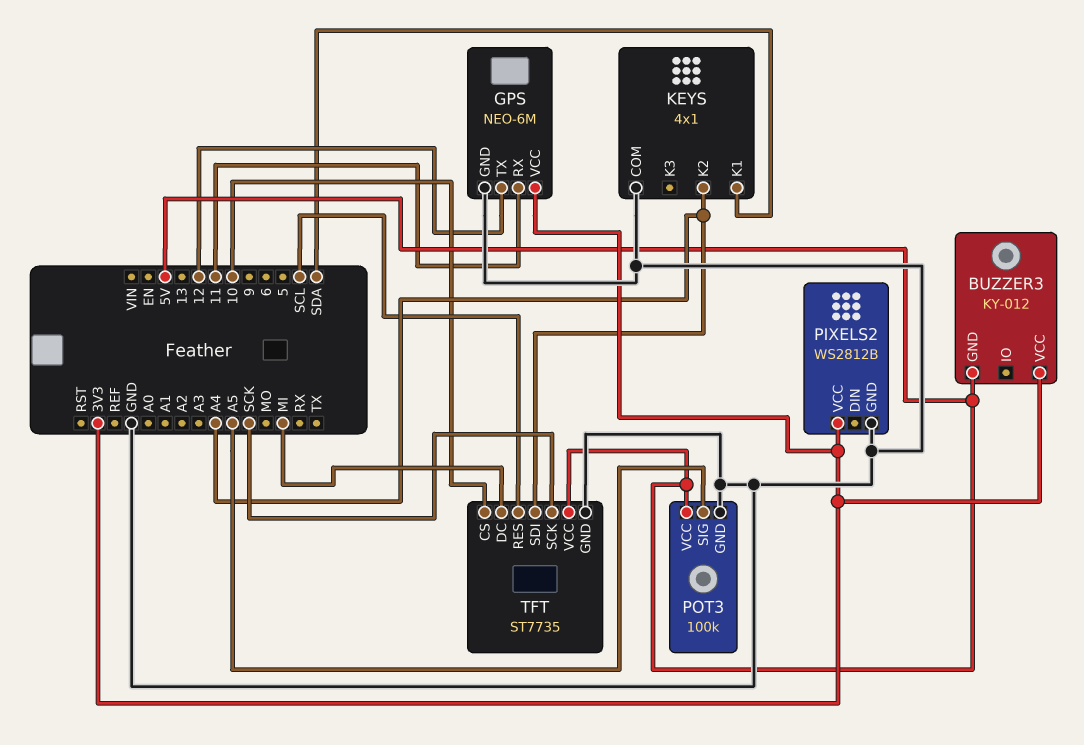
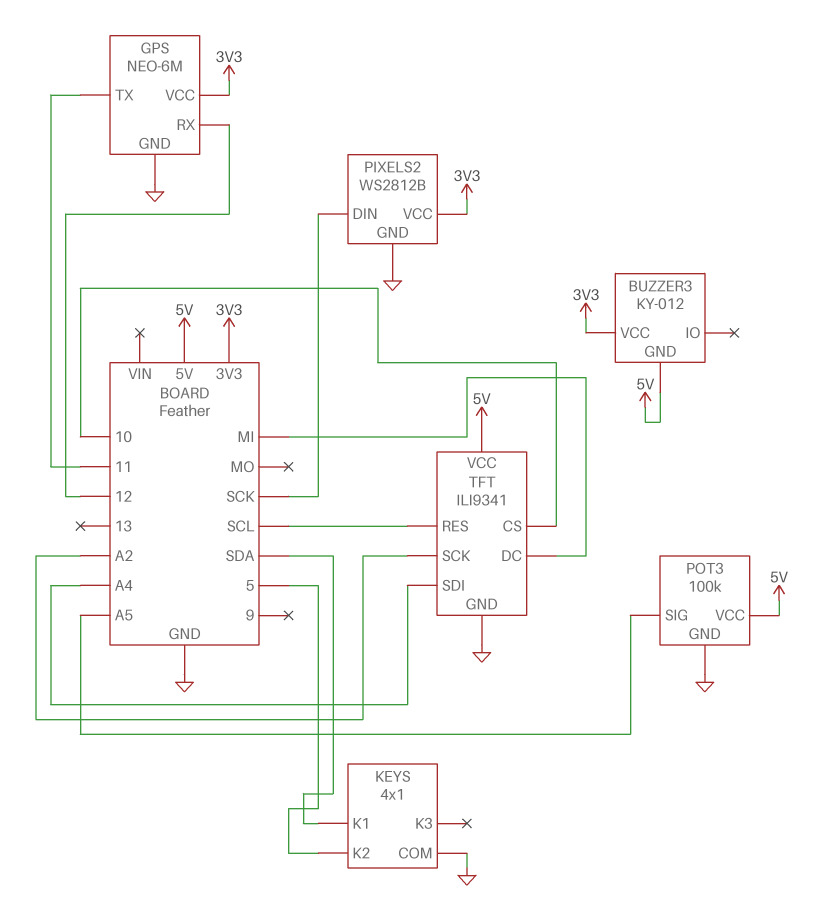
GPS pin RX: 11 -> 12
GPS pin TX: 12 -> 11
KEYS pin K2: A4 -> 5
PIXELS2 pin DIN: none -> SCK
TFT: ST7735 -> ILI9341
TFT pin SCK: SCK -> A2

